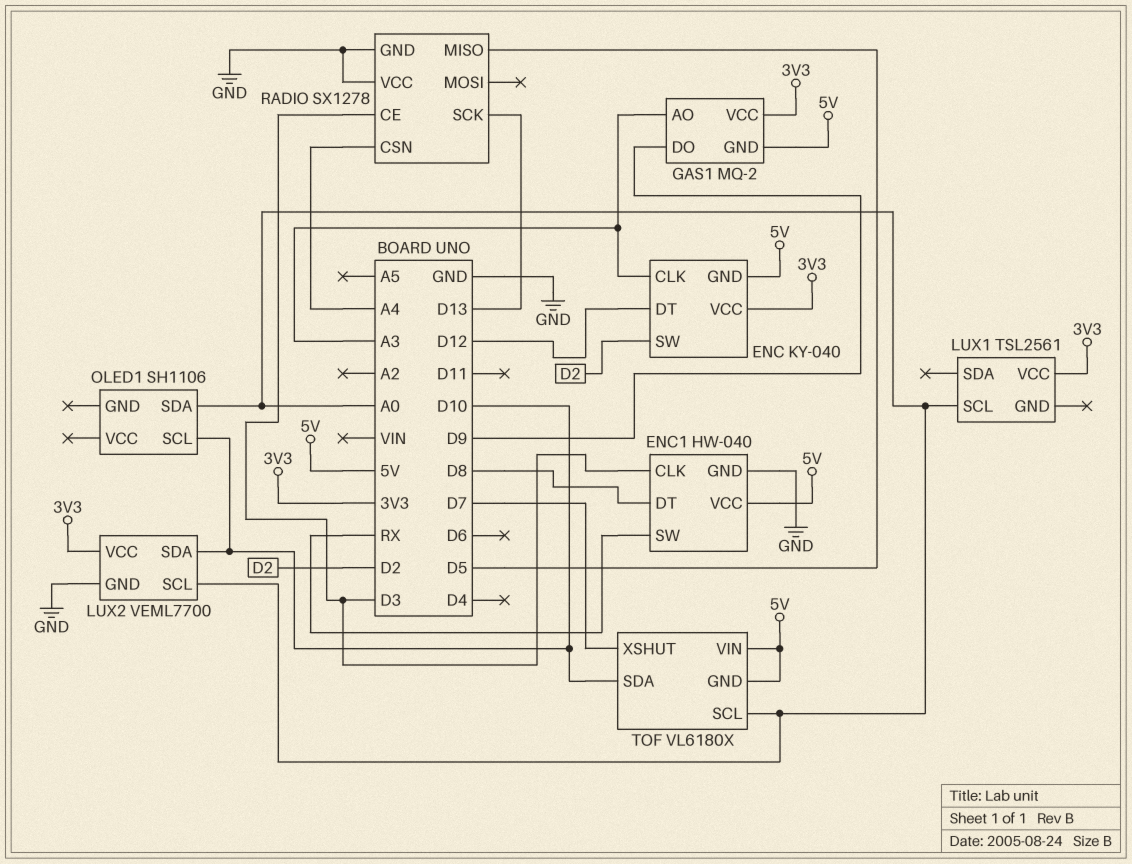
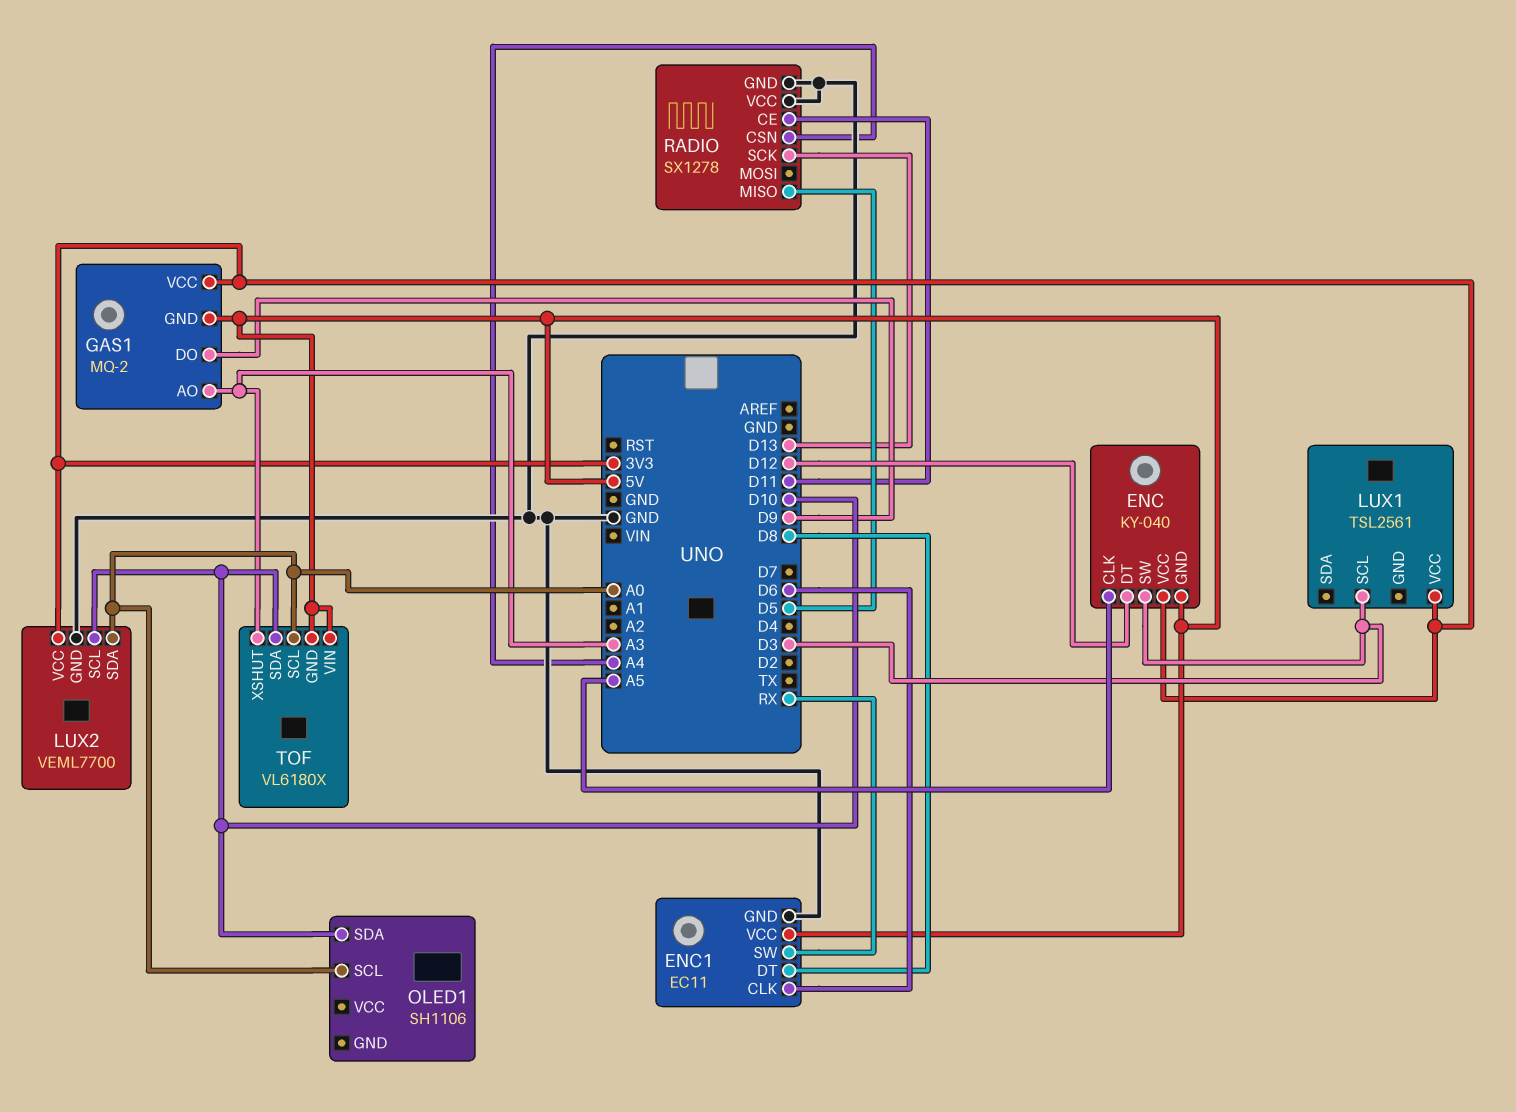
ENC pin CLK: A3 -> A5
ENC pin SW: D2 -> D3
ENC1: HW-040 -> EC11
ENC1 pin CLK: D3 -> D6
LUX1 pin SCL: A0 -> D3
LUX2 pin SCL: A0 -> D10
LUX2 pin SDA: D10 -> A0
OLED1 pin SCL: D10 -> A0
OLED1 pin SDA: A0 -> D10
RADIO pin CE: D3 -> D11
TOF pin XSHUT: D7 -> A3

